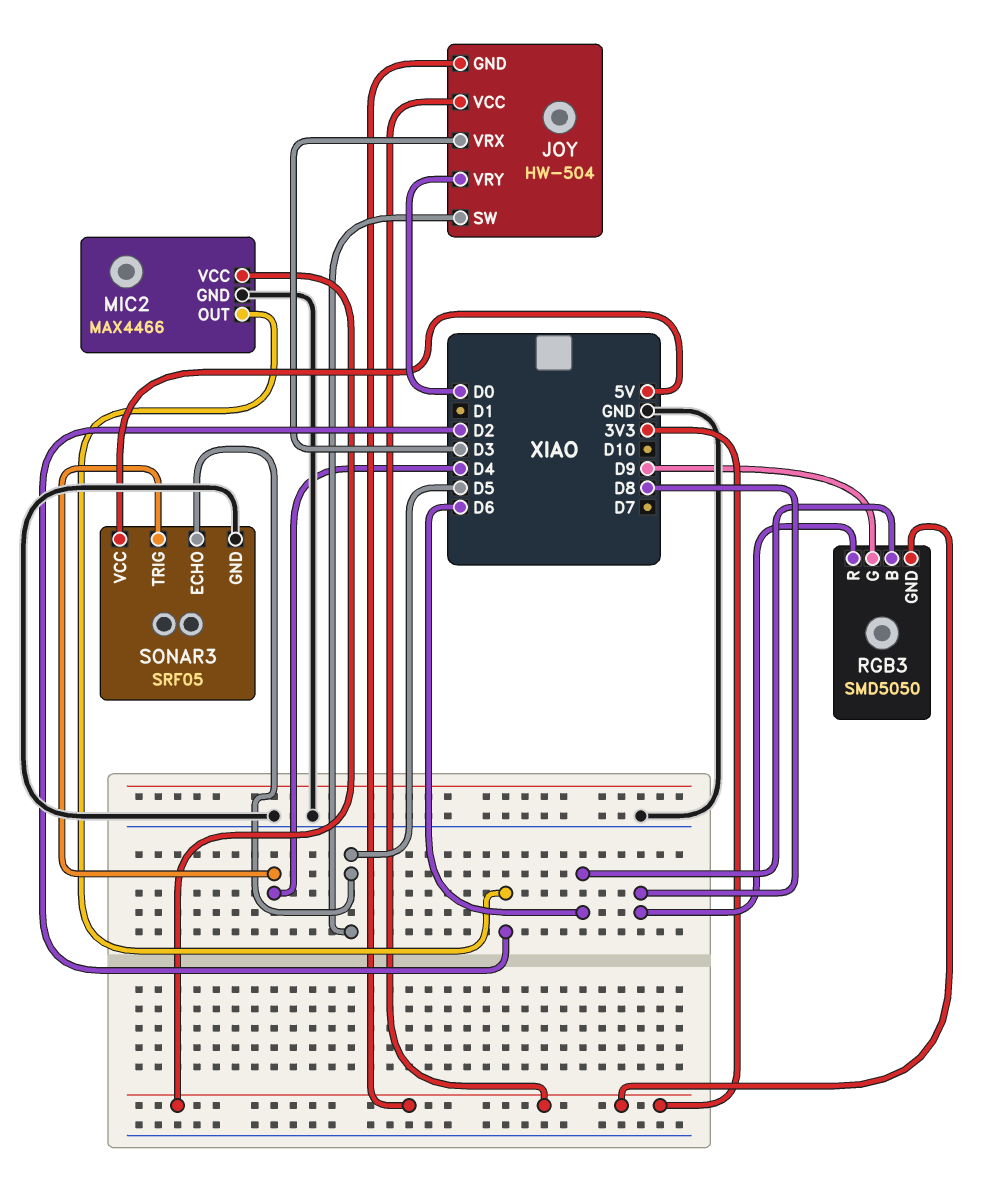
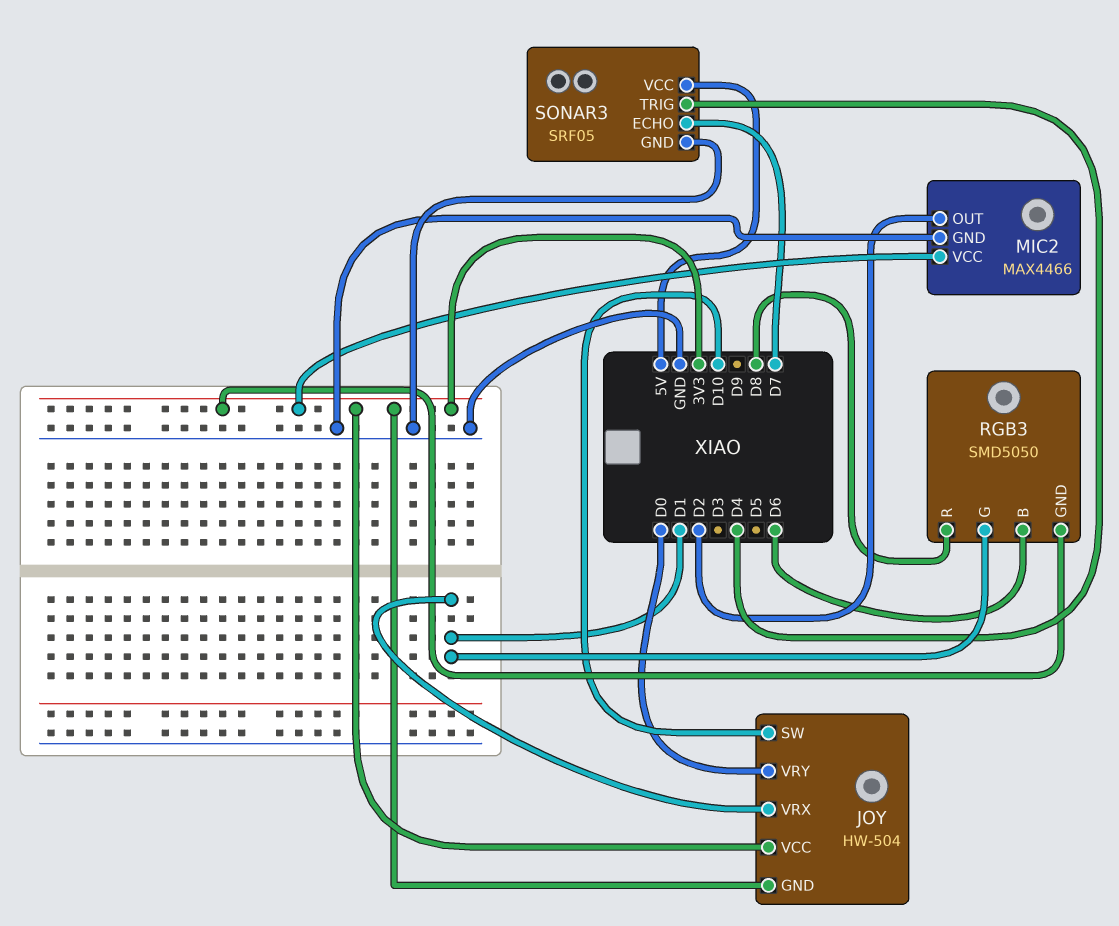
JOY pin SW: D5 -> D10
JOY pin VRX: D3 -> D1
RGB3 pin G: D9 -> D1
SONAR3 pin ECHO: D5 -> D7

